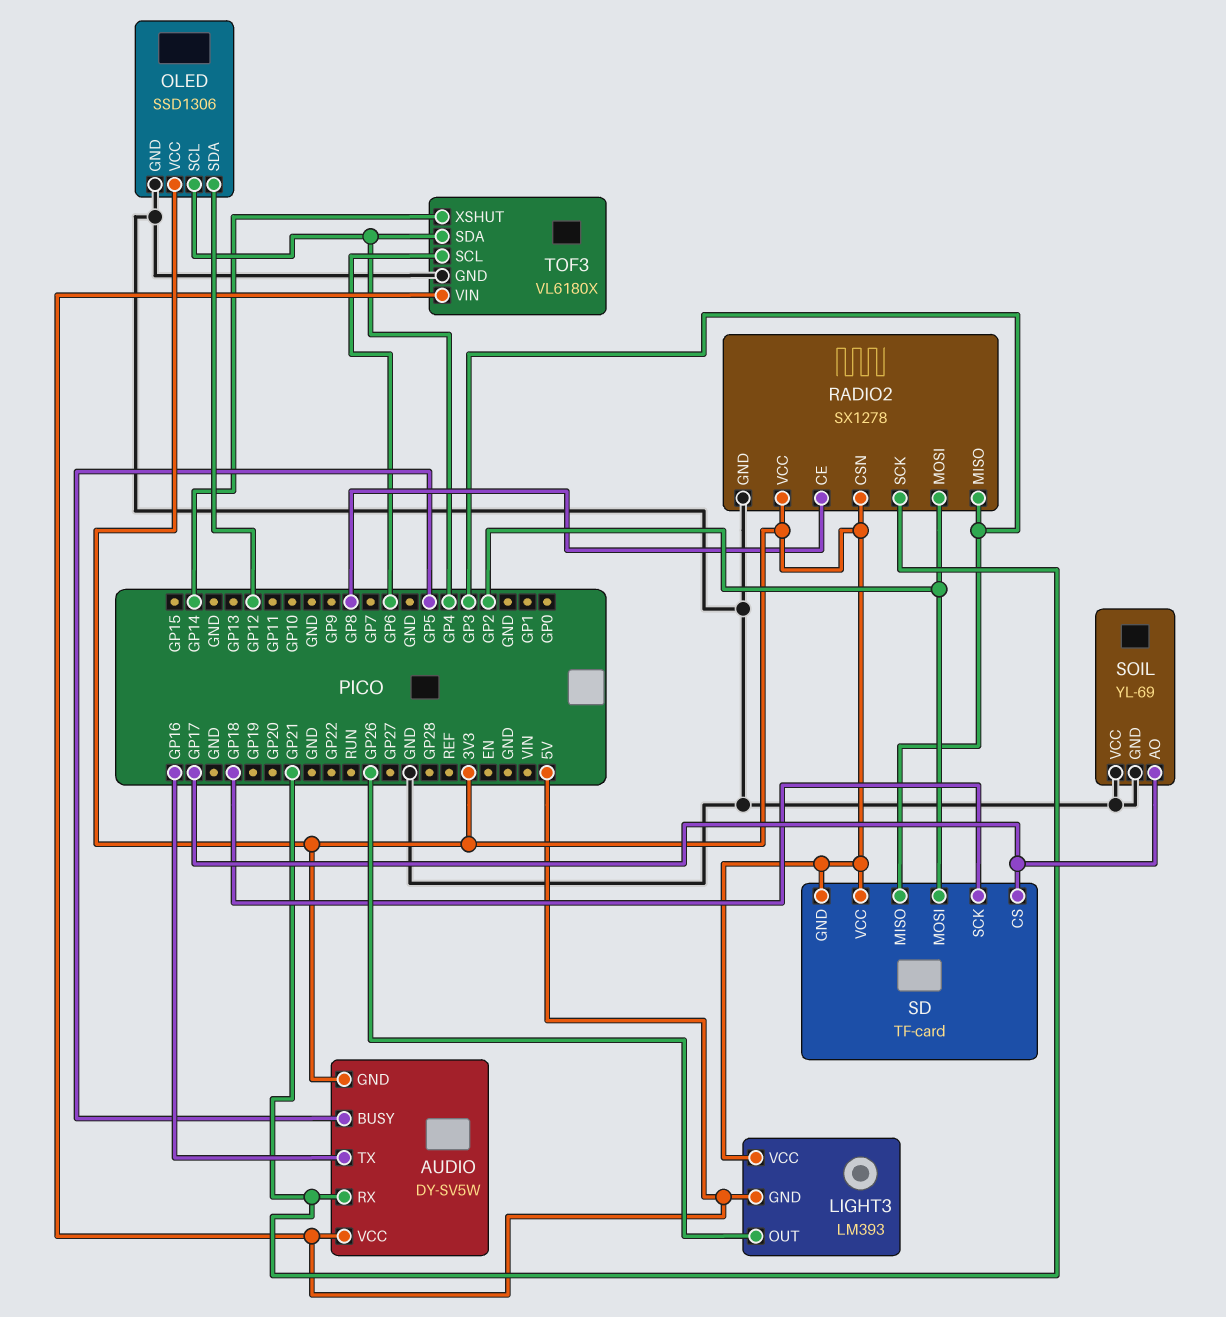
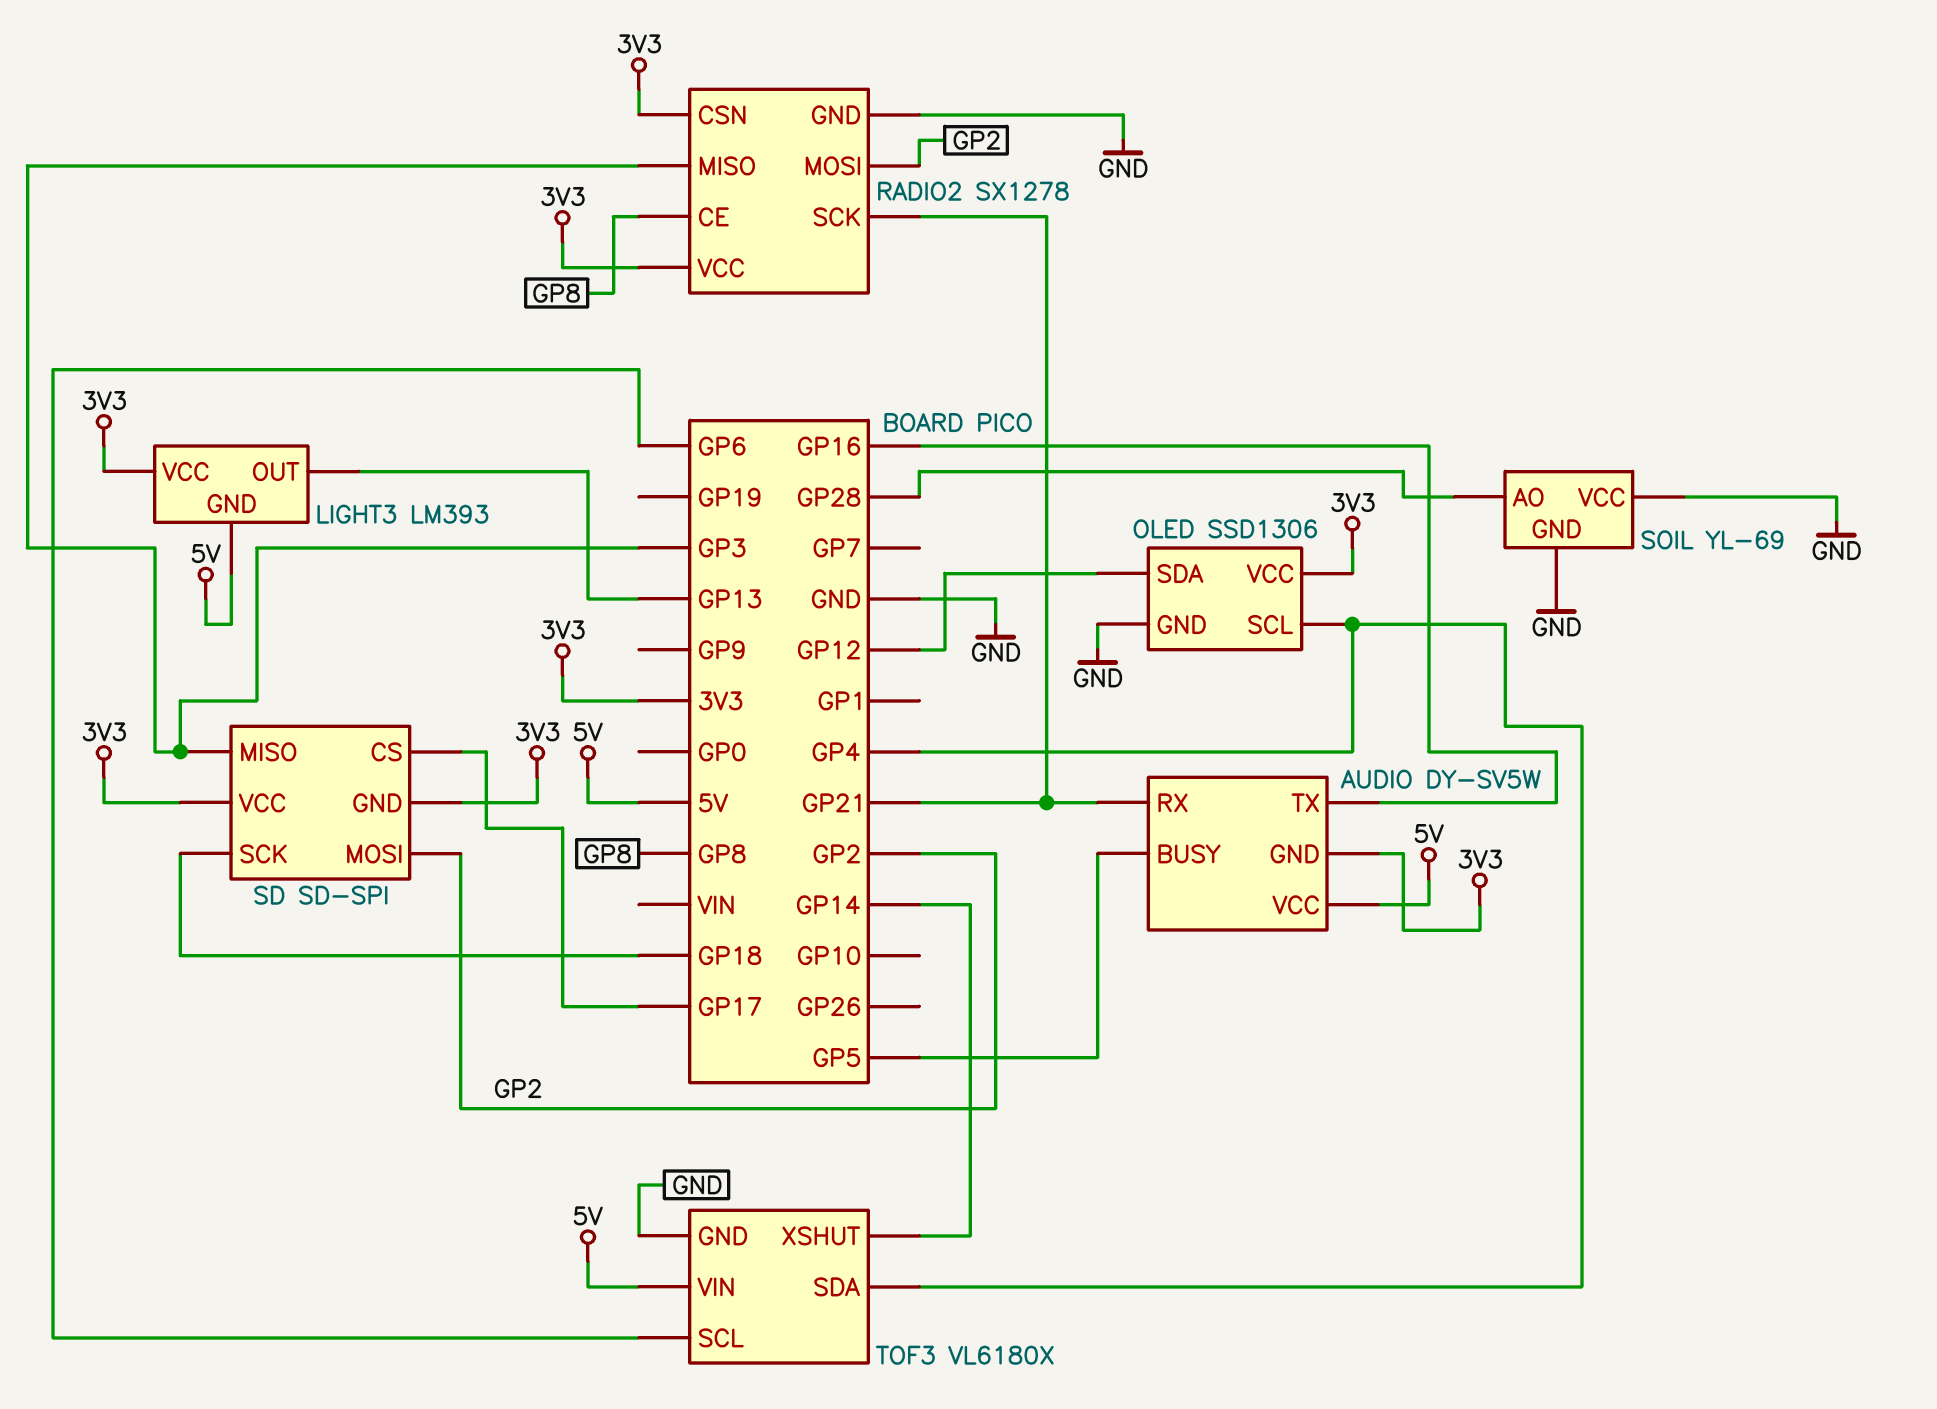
LIGHT3 pin OUT: GP26 -> GP13
SD: TF-card -> SD-SPI
SOIL pin AO: GP17 -> GP28

